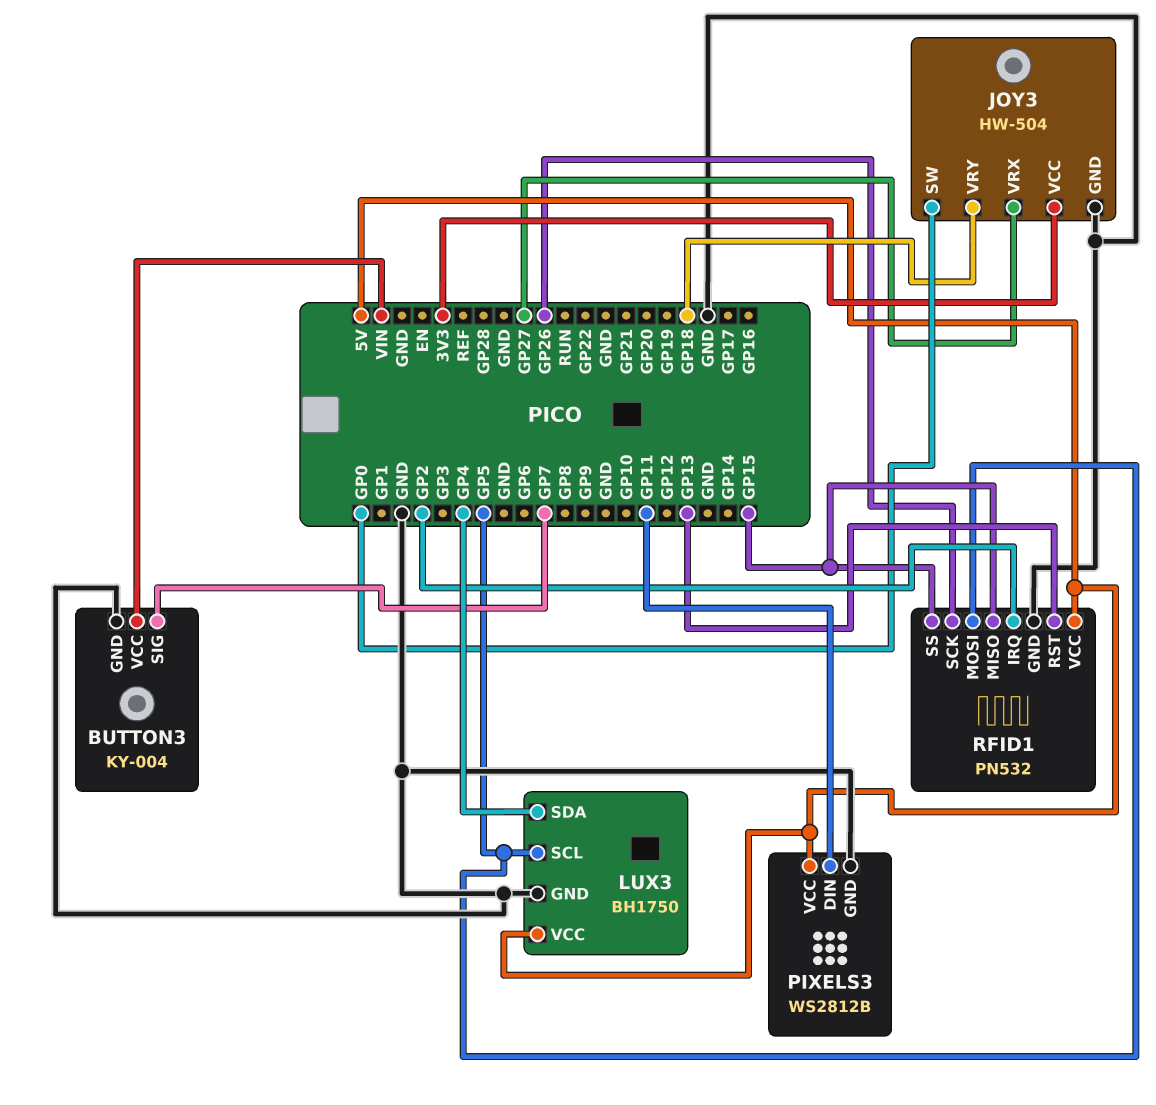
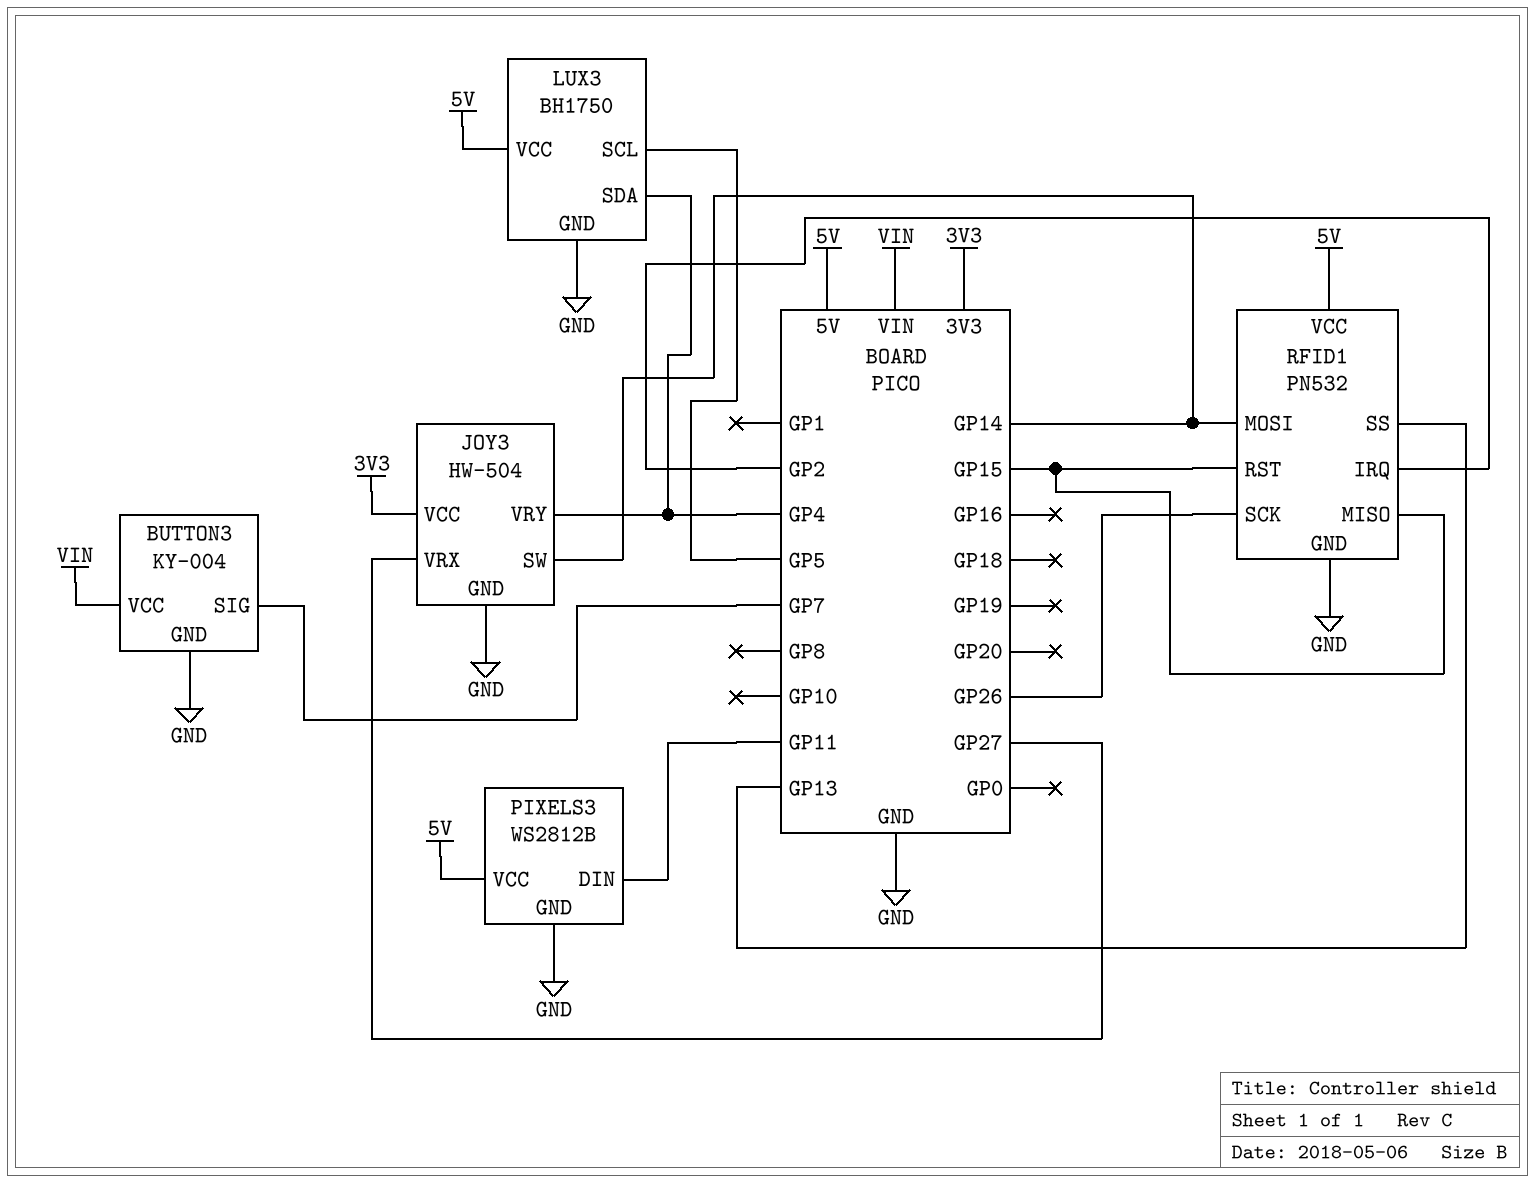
JOY3 pin SW: GP0 -> GP14
JOY3 pin VRY: GP18 -> GP4
RFID1 pin MOSI: GP5 -> GP14
RFID1 pin RST: GP13 -> GP15
RFID1 pin SS: GP15 -> GP13

